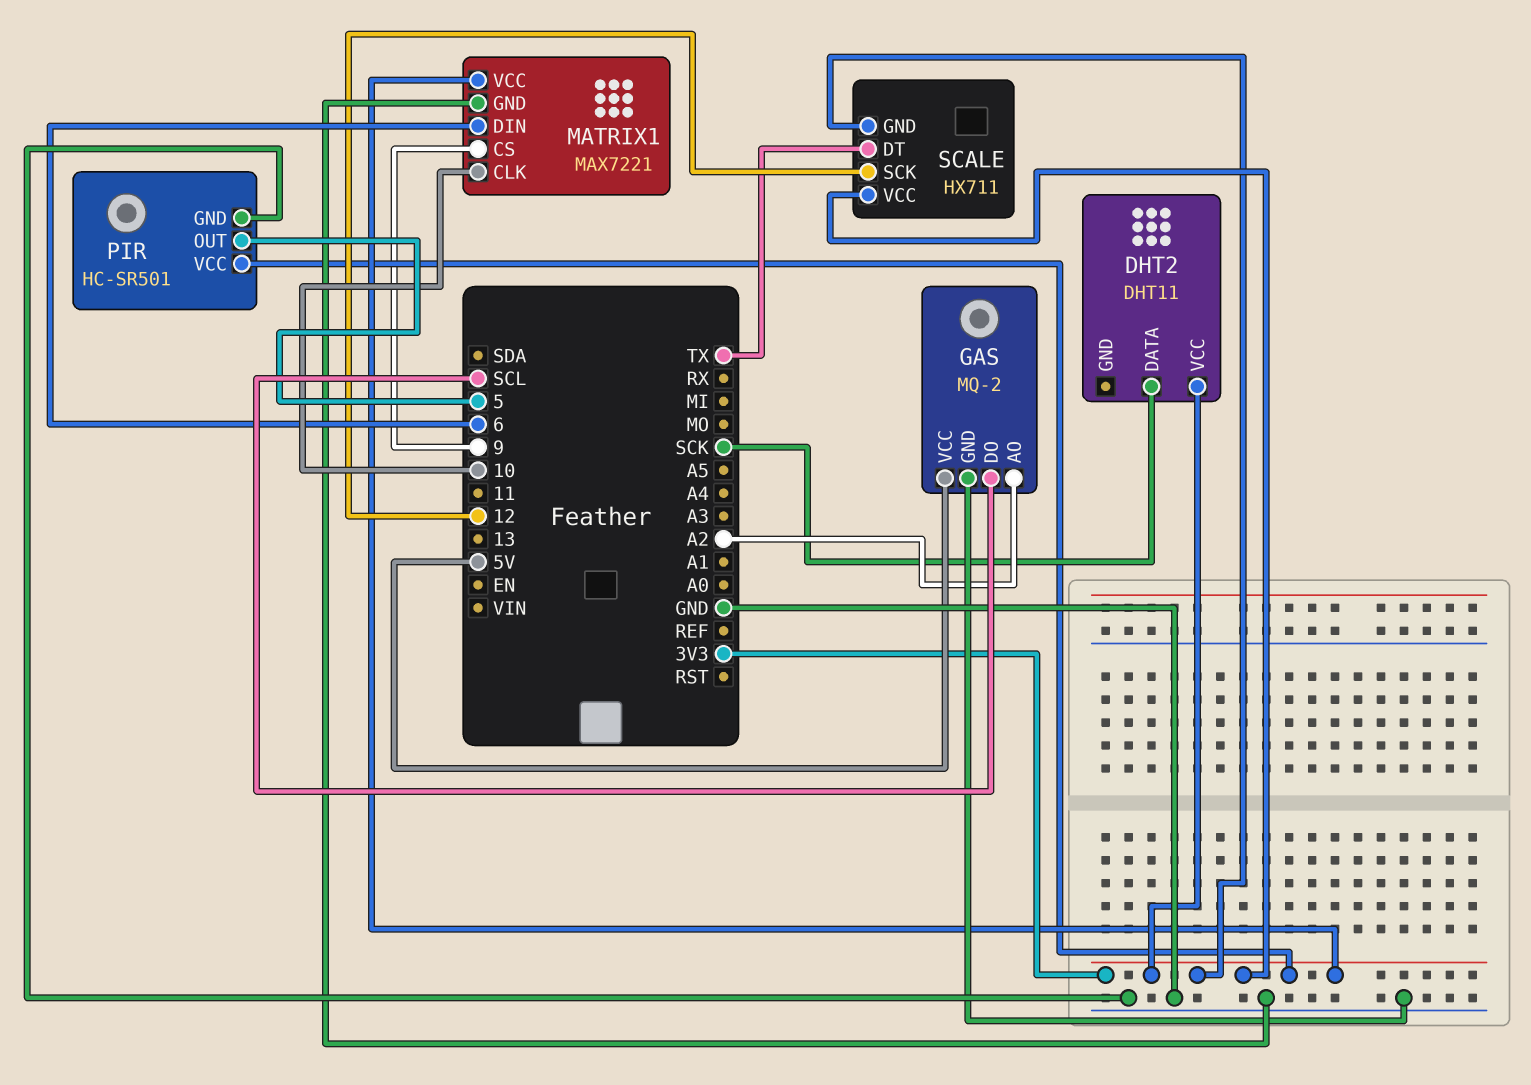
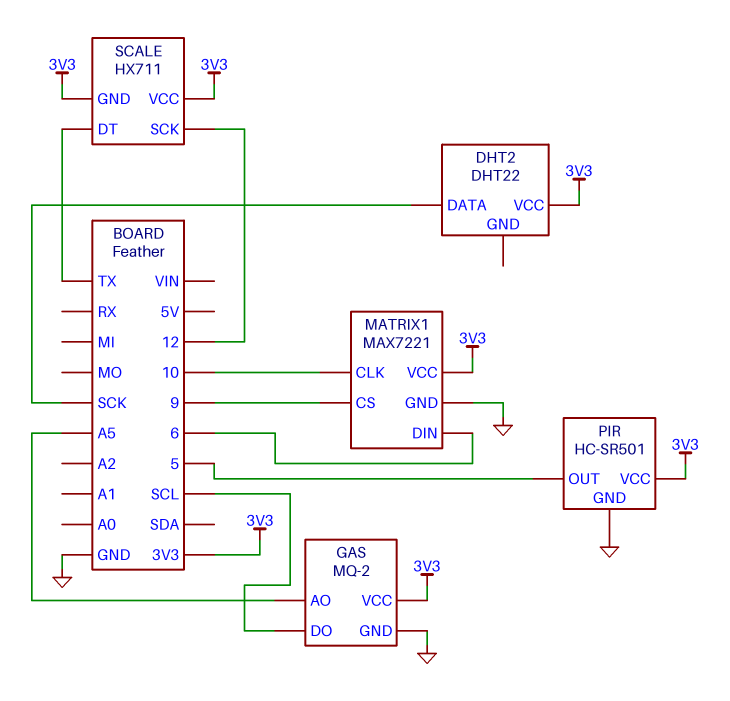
DHT2: DHT11 -> DHT22
GAS pin AO: A2 -> A5
GAS pin VCC: 5V -> 3V3

